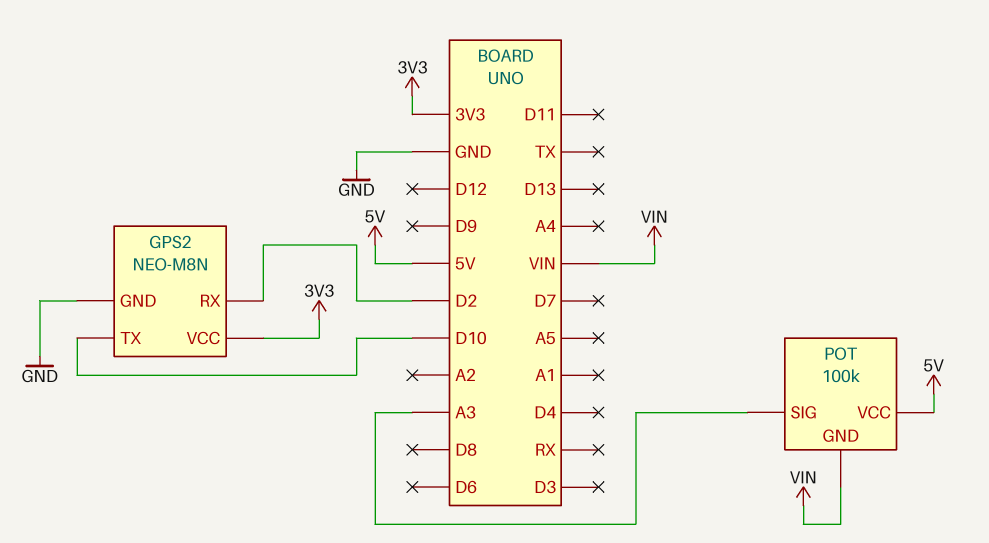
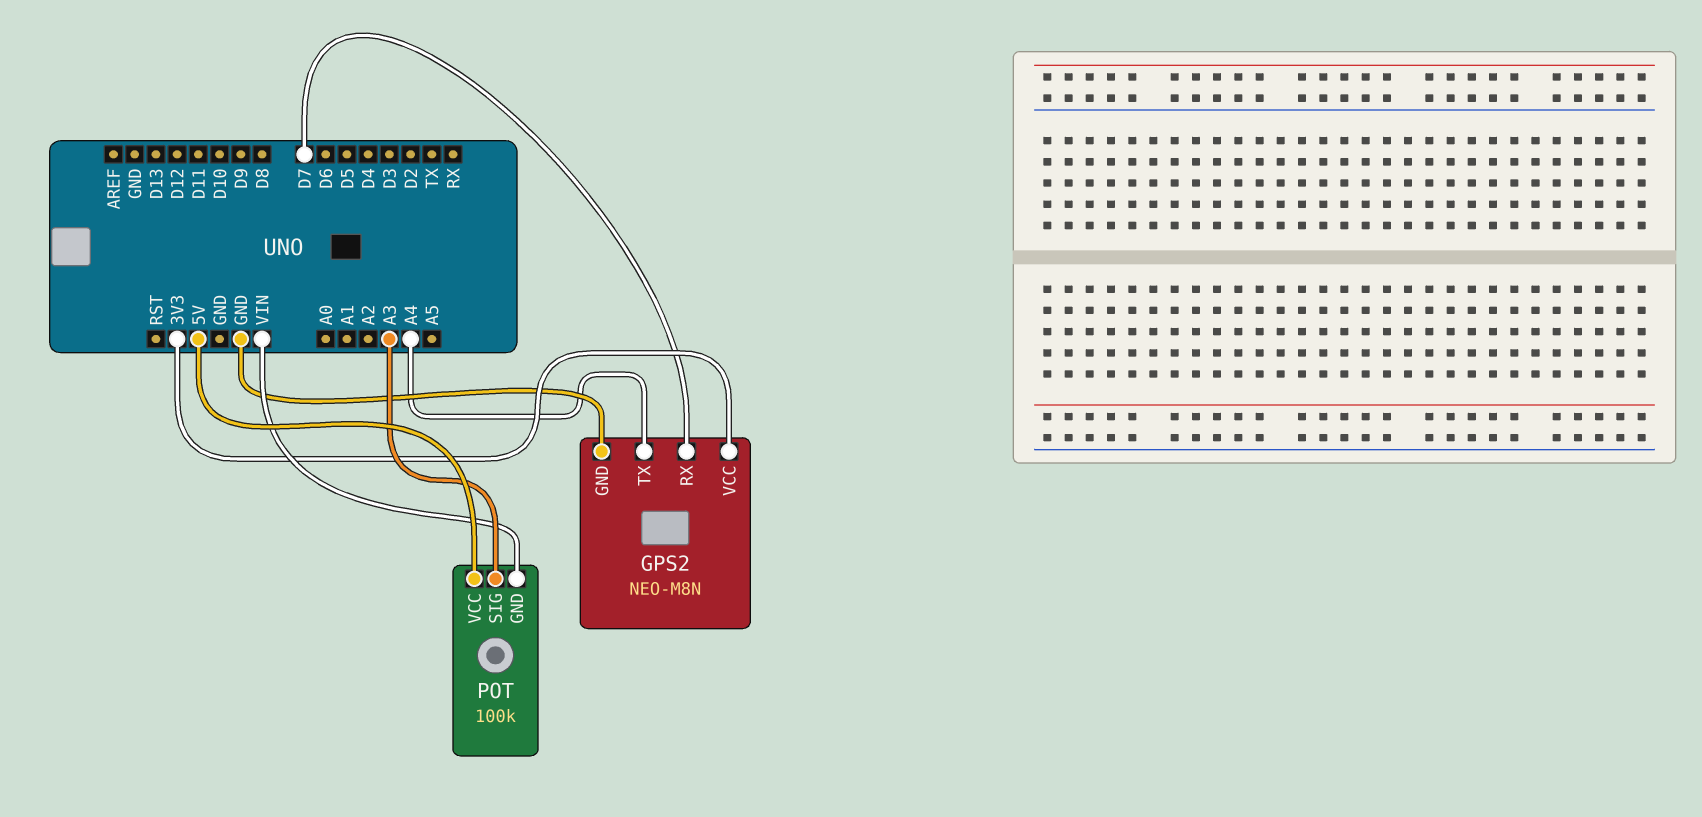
GPS2 pin RX: D2 -> D7
GPS2 pin TX: D10 -> A4

